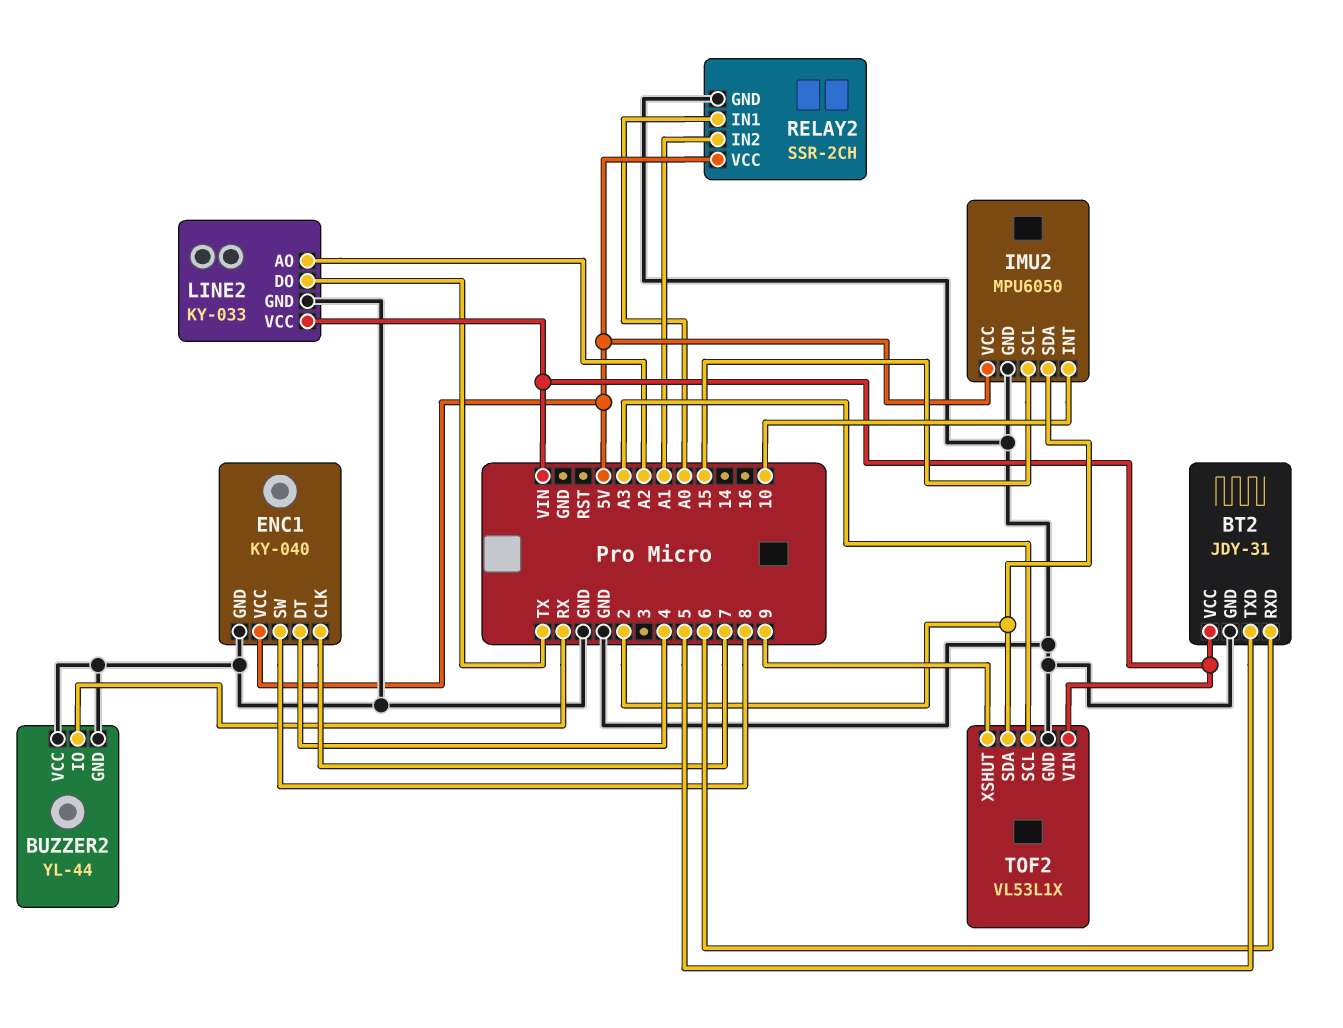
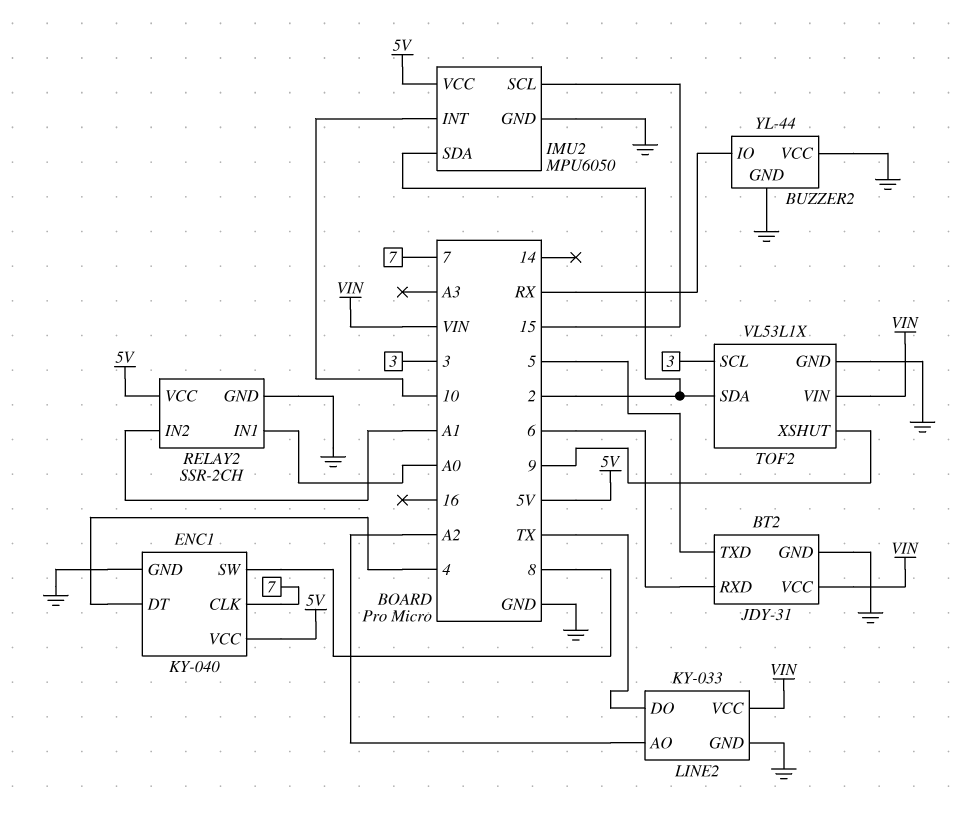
TOF2 pin SCL: A3 -> 3

